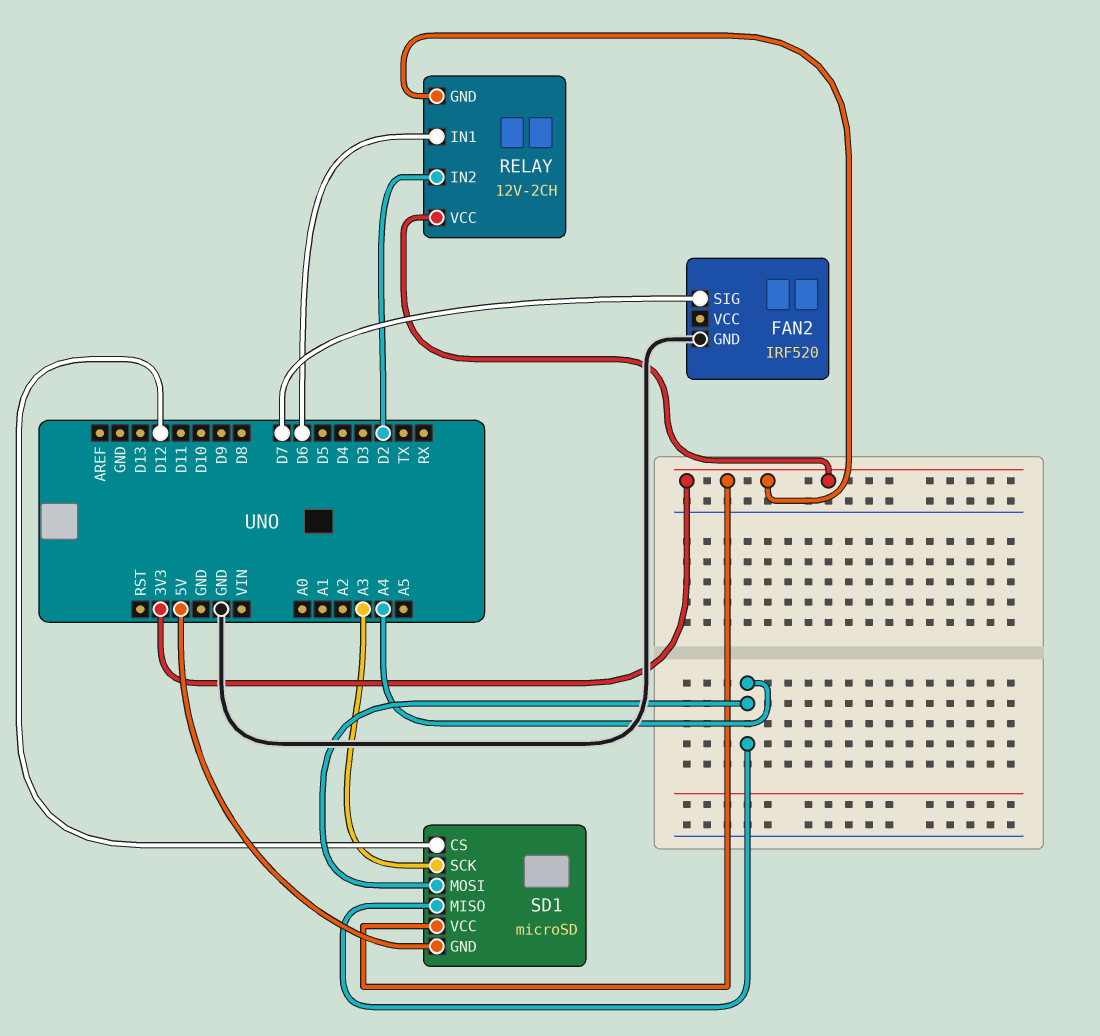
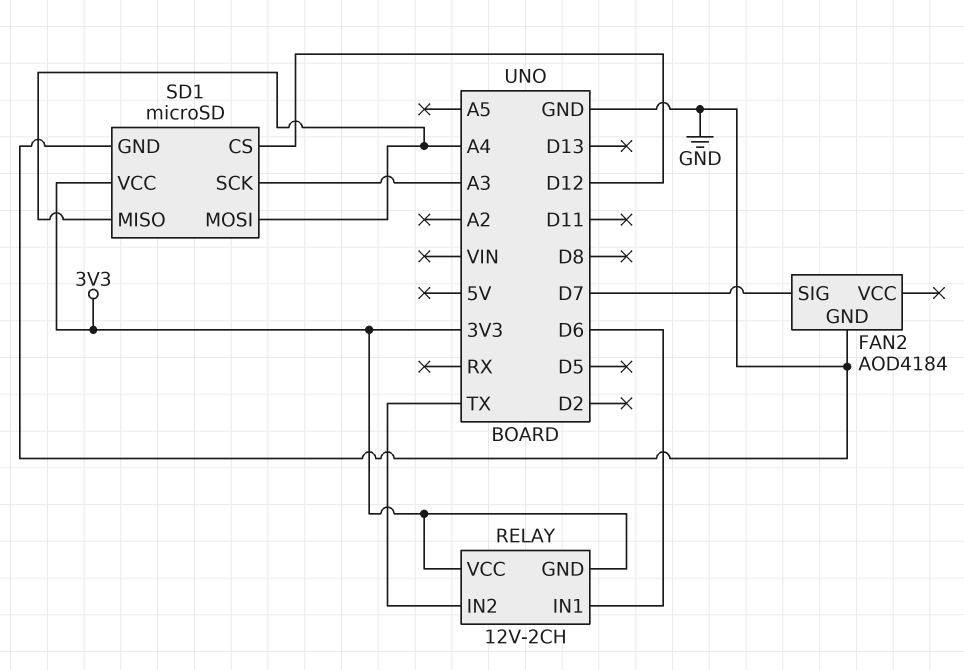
FAN2: IRF520 -> AOD4184
RELAY pin IN2: D2 -> TX
SD1 pin GND: 5V -> GND

